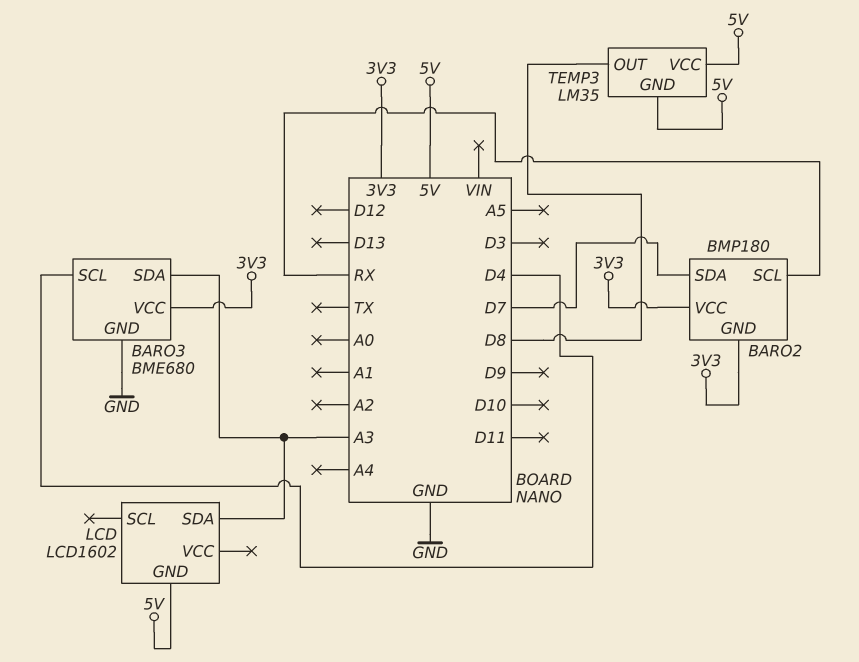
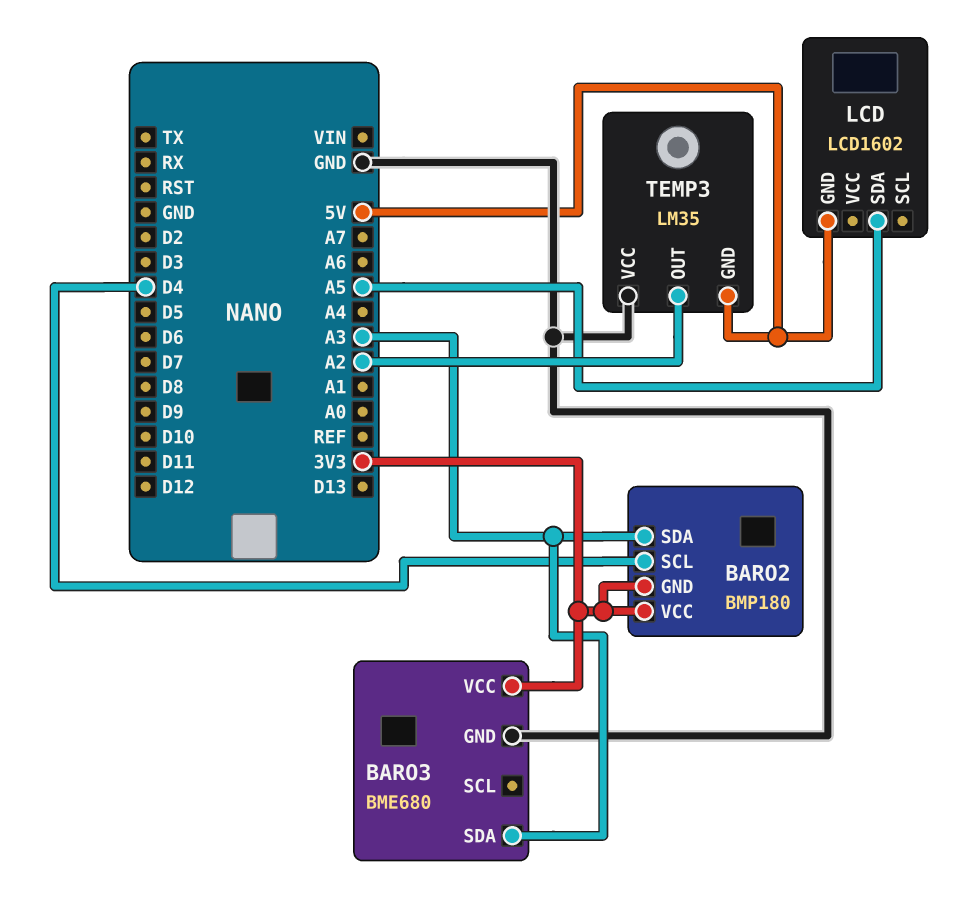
BARO2 pin SCL: RX -> D4
BARO2 pin SDA: D7 -> A3
BARO3 pin SCL: D4 -> none
LCD pin SDA: A3 -> A5
TEMP3 pin OUT: D8 -> A2
TEMP3 pin VCC: 5V -> GND

